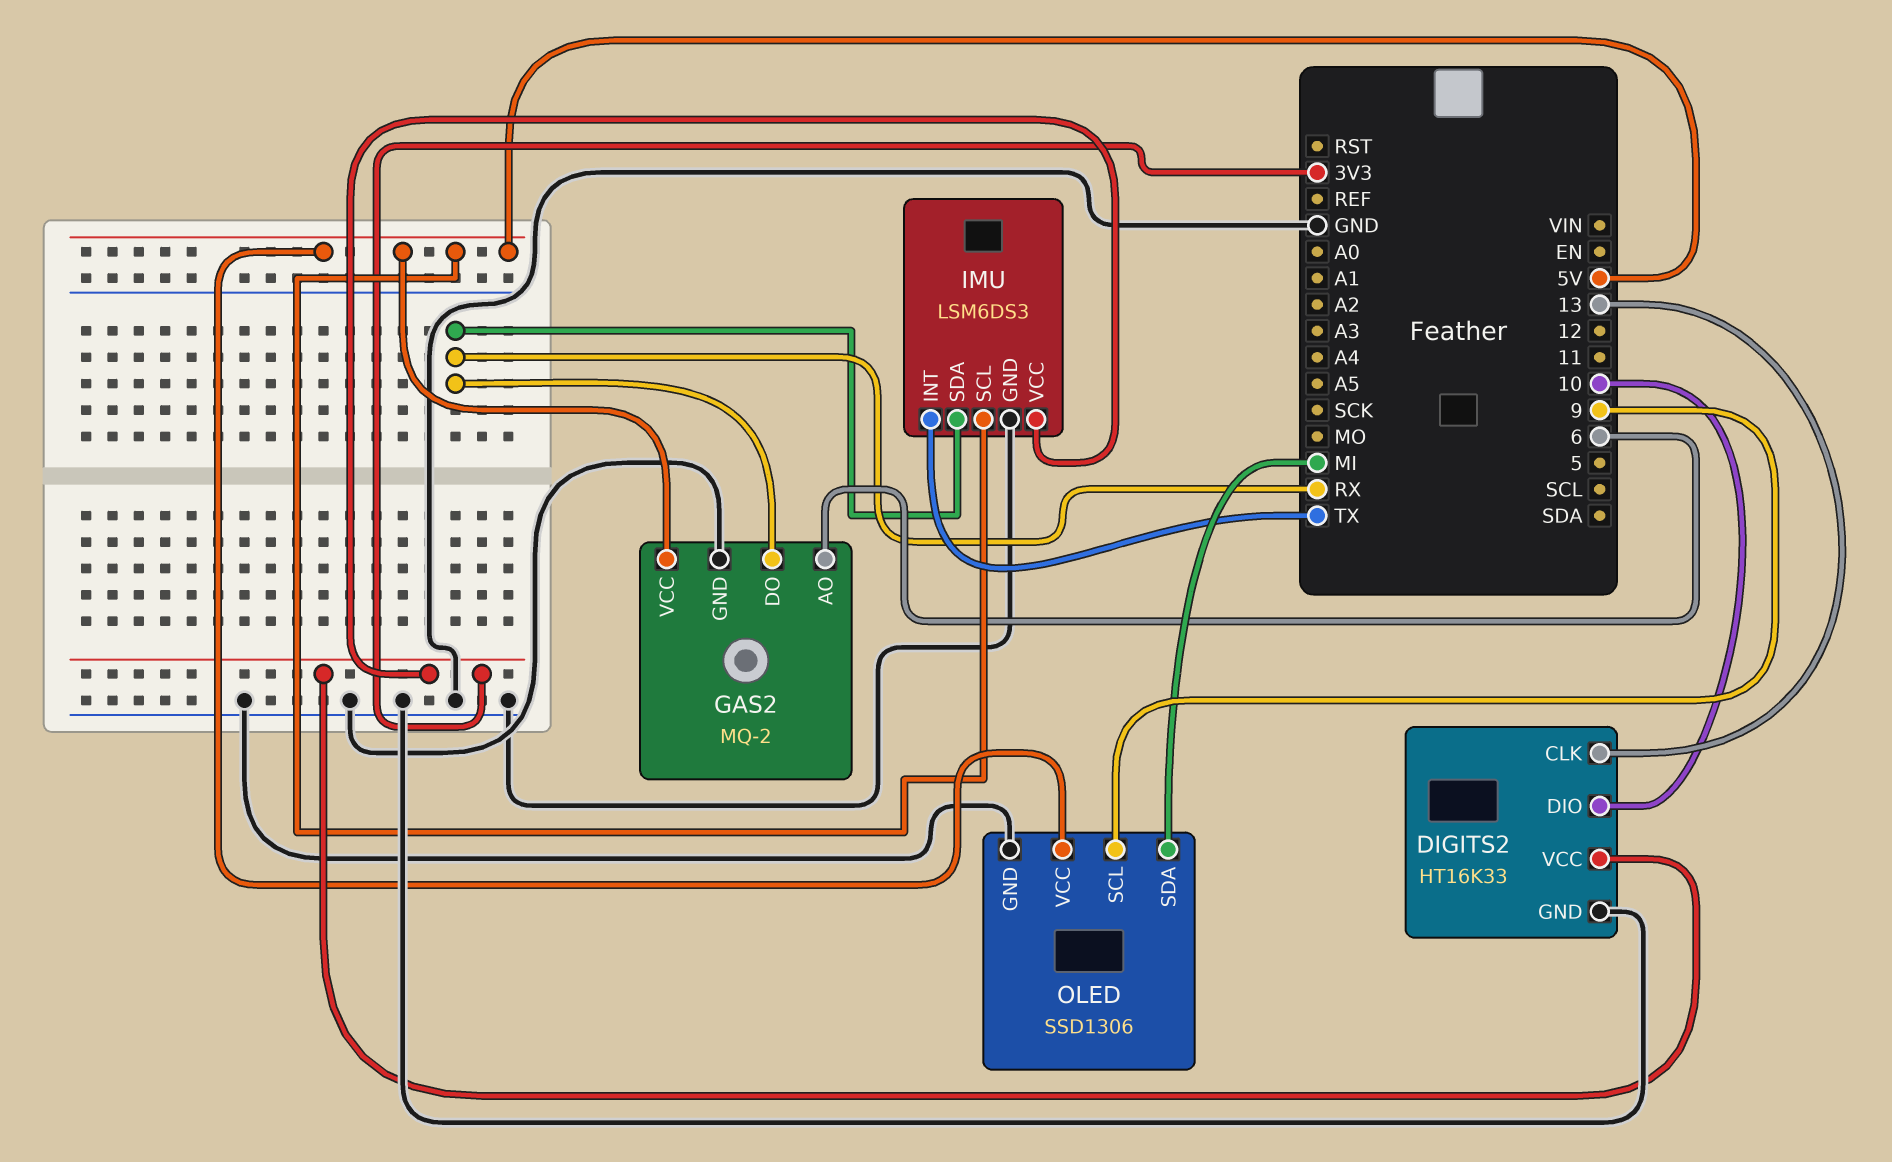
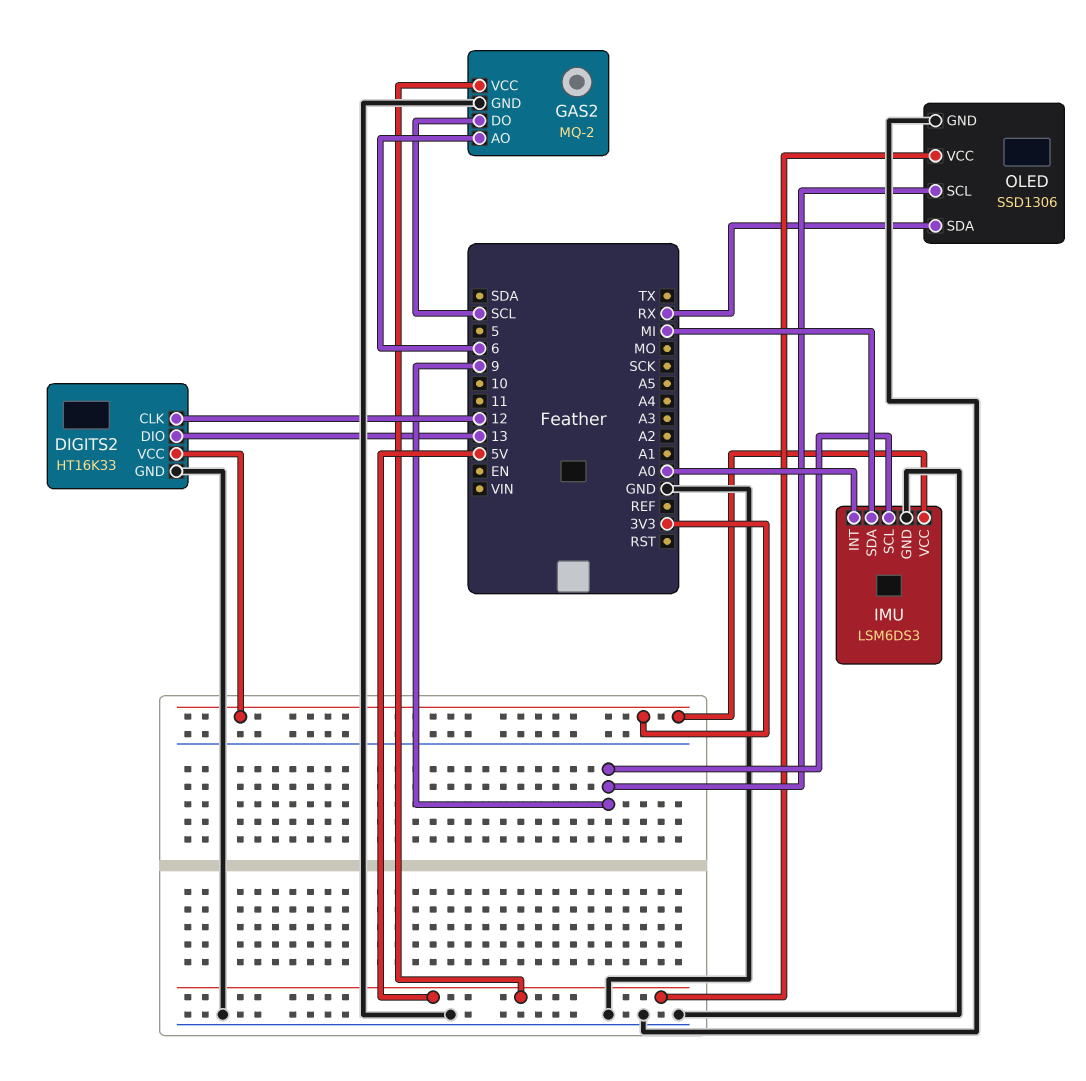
DIGITS2 pin CLK: 13 -> 12
DIGITS2 pin DIO: 10 -> 13
GAS2 pin DO: RX -> SCL
IMU pin INT: TX -> A0
IMU pin SCL: 5V -> 9
IMU pin SDA: RX -> MI
OLED pin SDA: MI -> RX

